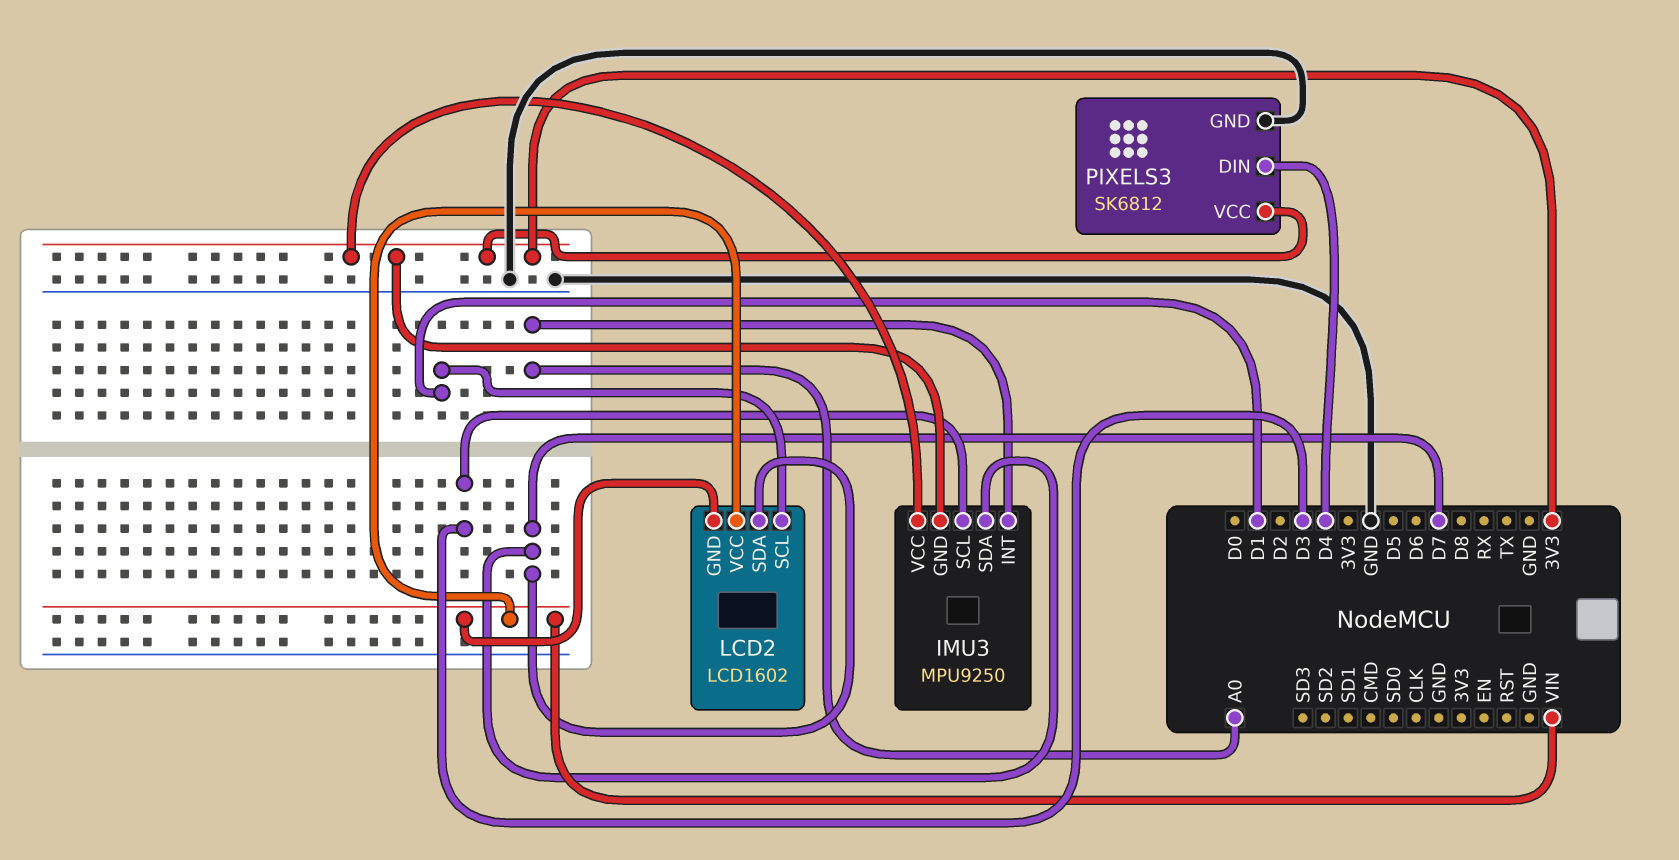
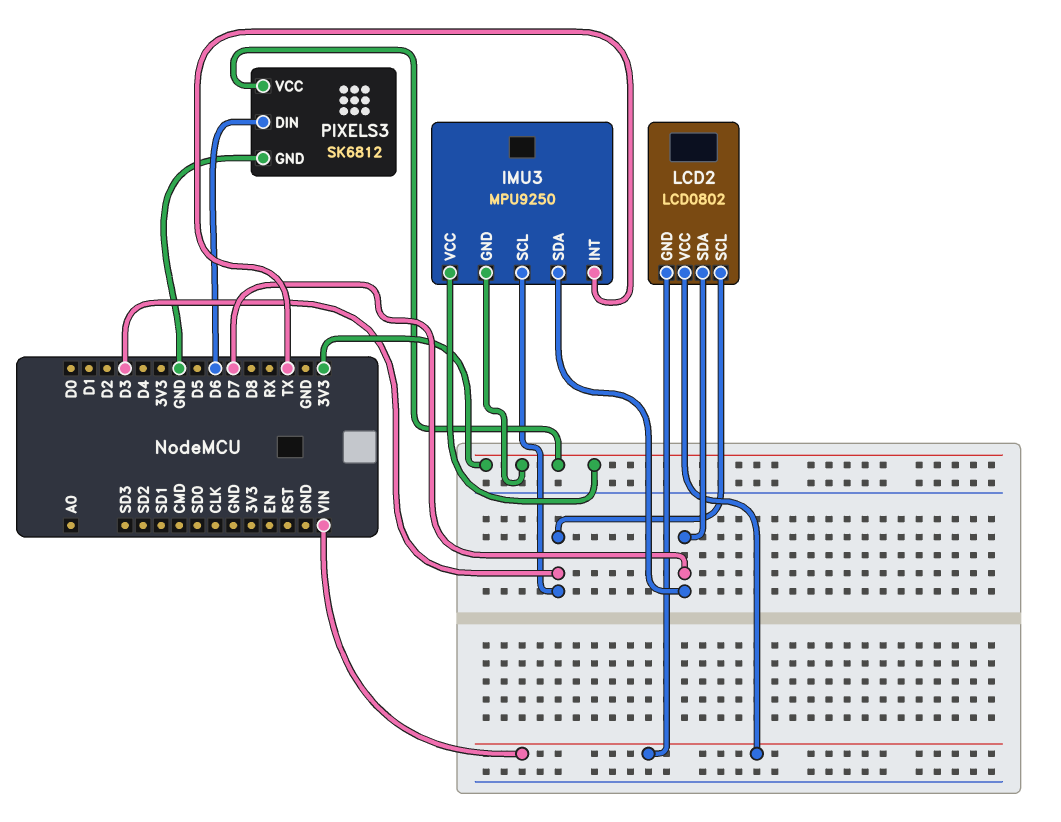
IMU3 pin INT: A0 -> TX
LCD2: LCD1602 -> LCD0802
LCD2 pin SCL: D1 -> D3
PIXELS3 pin DIN: D4 -> D6

